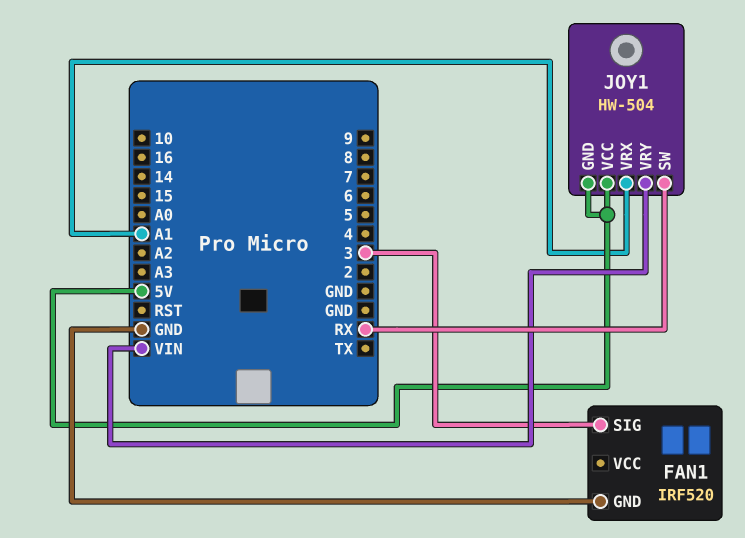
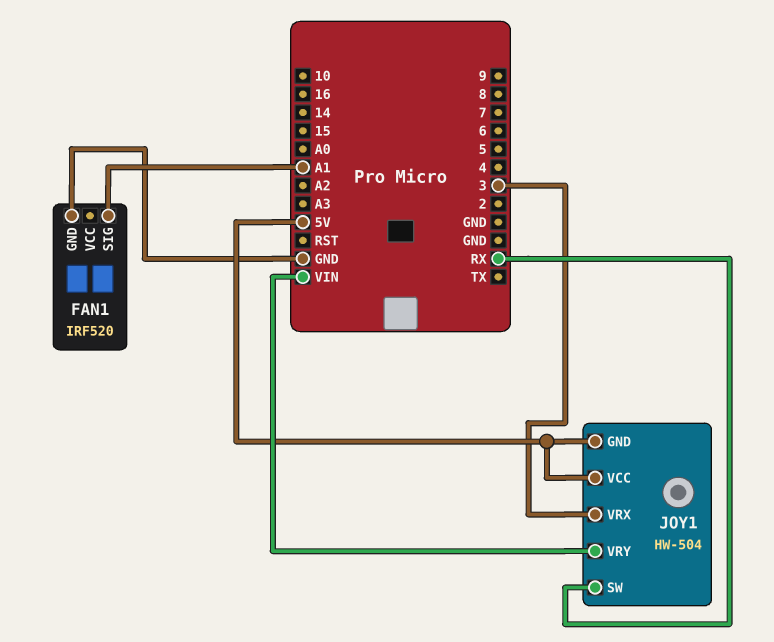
FAN1 pin SIG: 3 -> A1
JOY1 pin VRX: A1 -> 3

